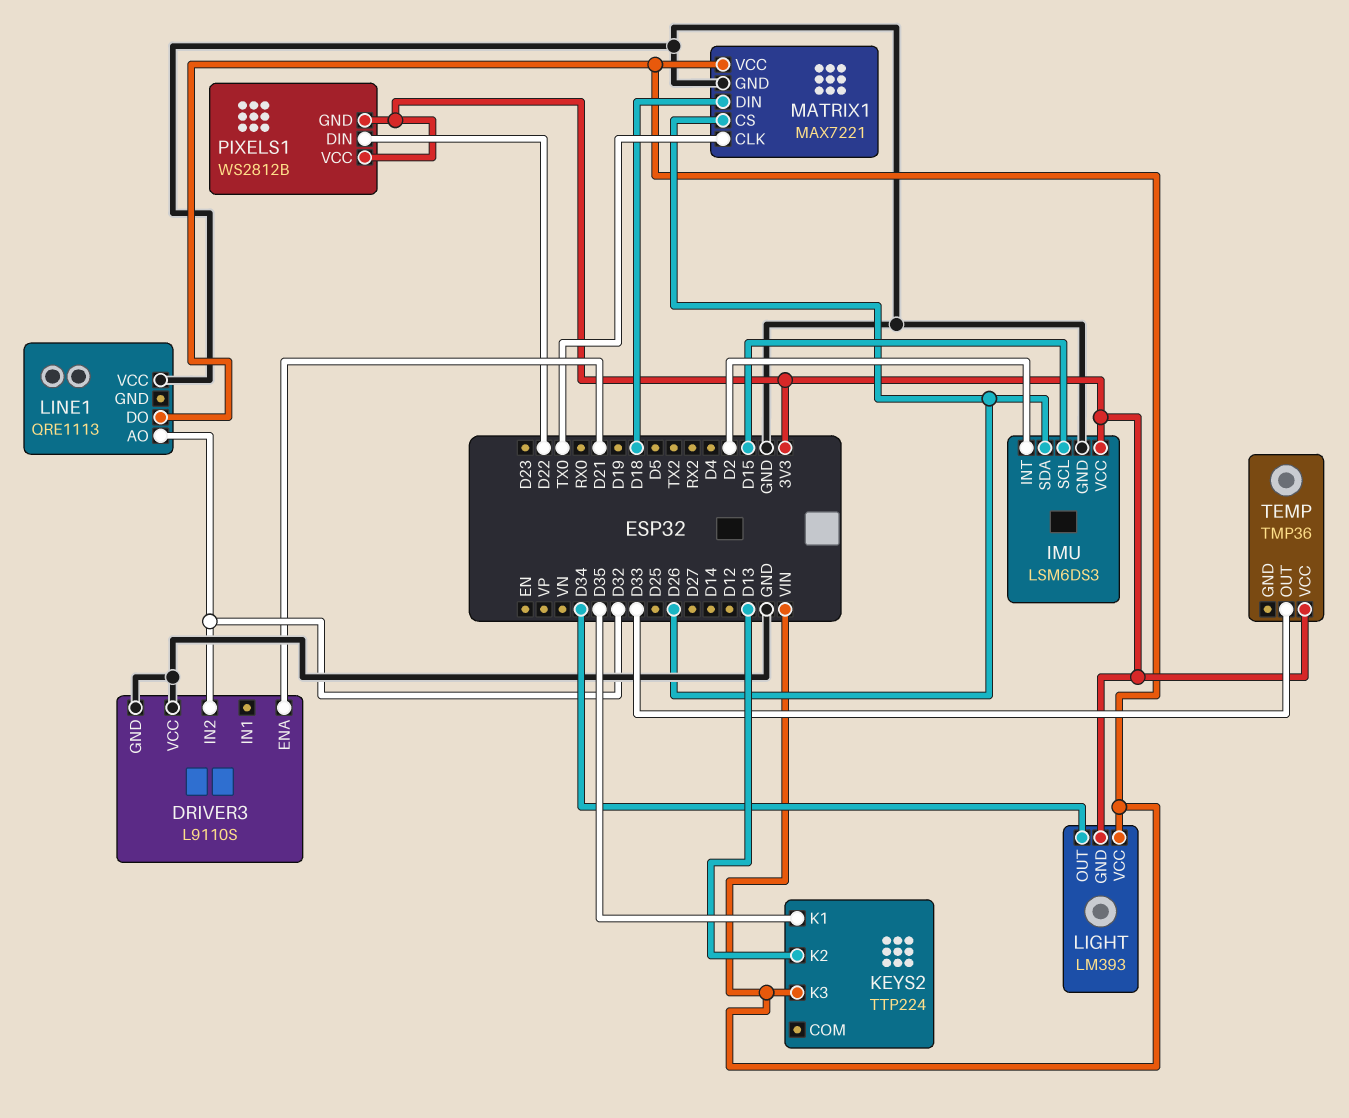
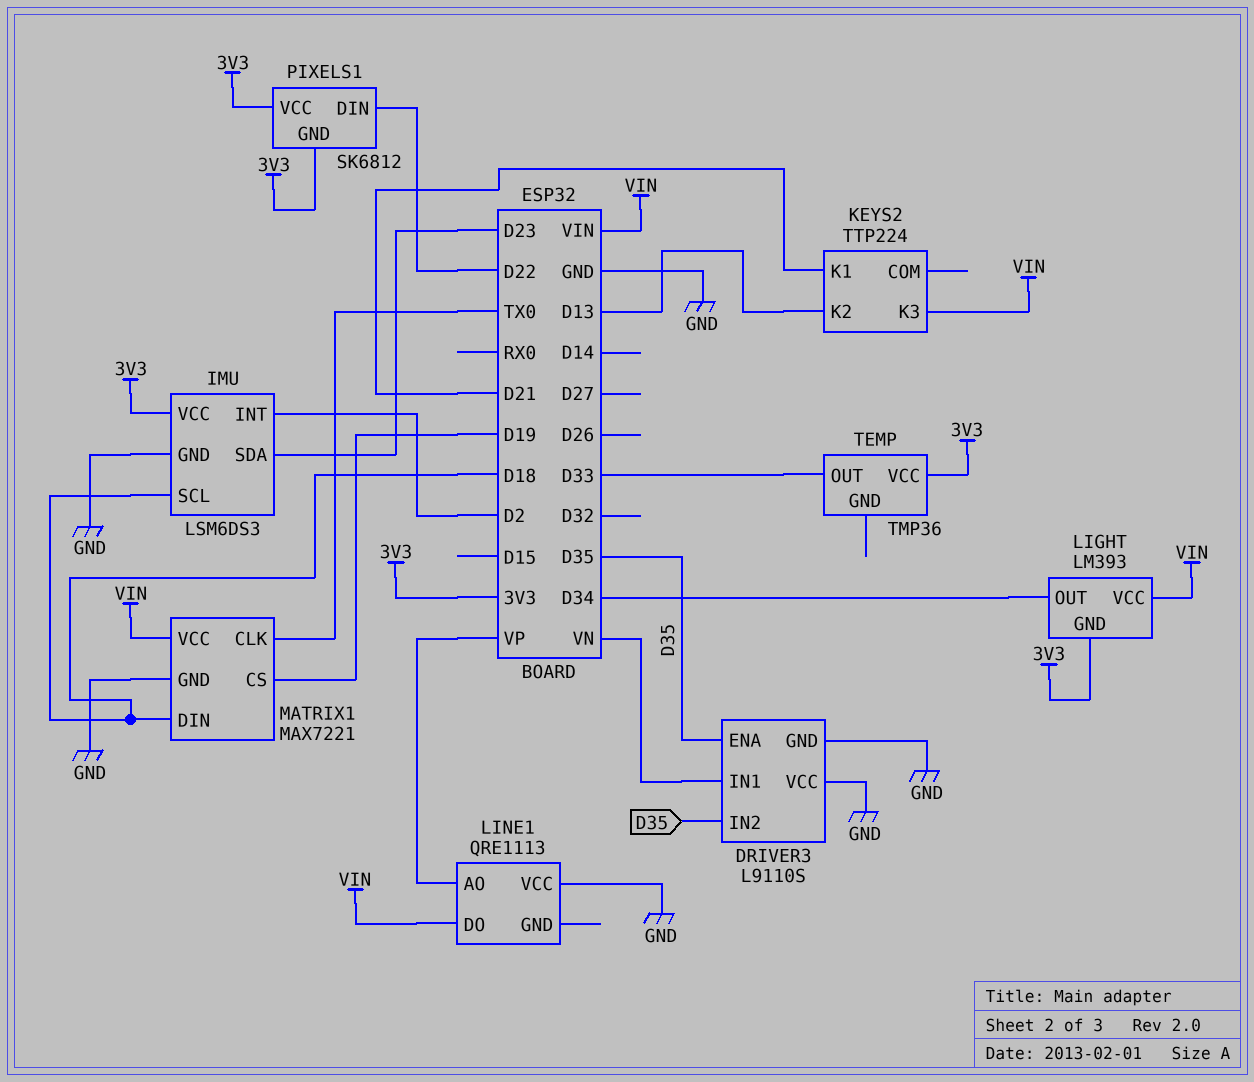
DRIVER3 pin ENA: D21 -> D35
DRIVER3 pin IN1: none -> VN
DRIVER3 pin IN2: D32 -> D35
IMU pin SCL: D15 -> D18
IMU pin SDA: D26 -> D23
KEYS2 pin K1: D35 -> D21
LINE1 pin AO: D32 -> VP
MATRIX1 pin CS: D26 -> D19
PIXELS1: WS2812B -> SK6812

